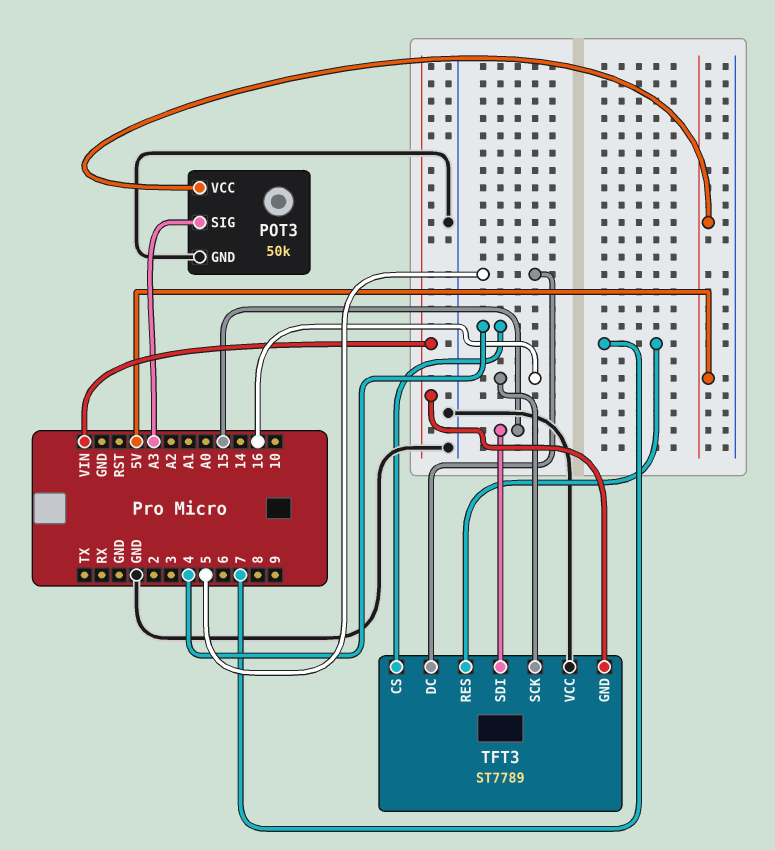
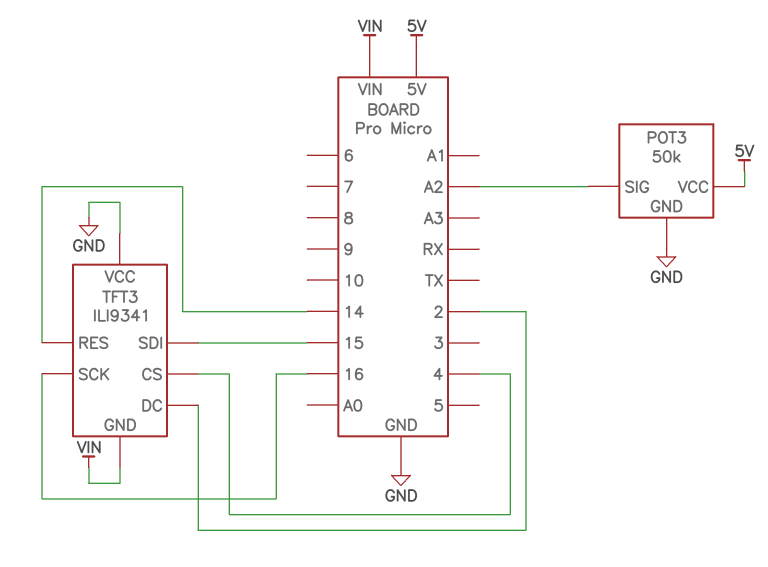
POT3 pin SIG: A3 -> A2
TFT3: ST7789 -> ILI9341
TFT3 pin DC: 5 -> 2
TFT3 pin RES: 7 -> 14

